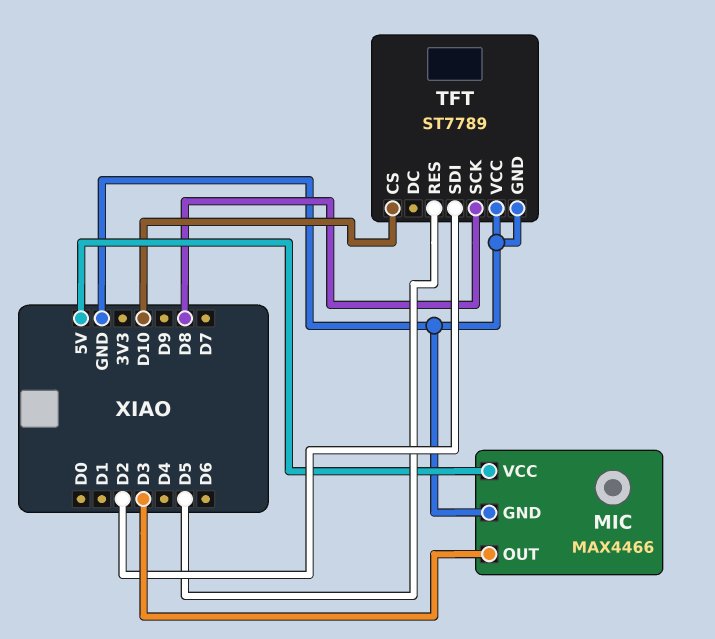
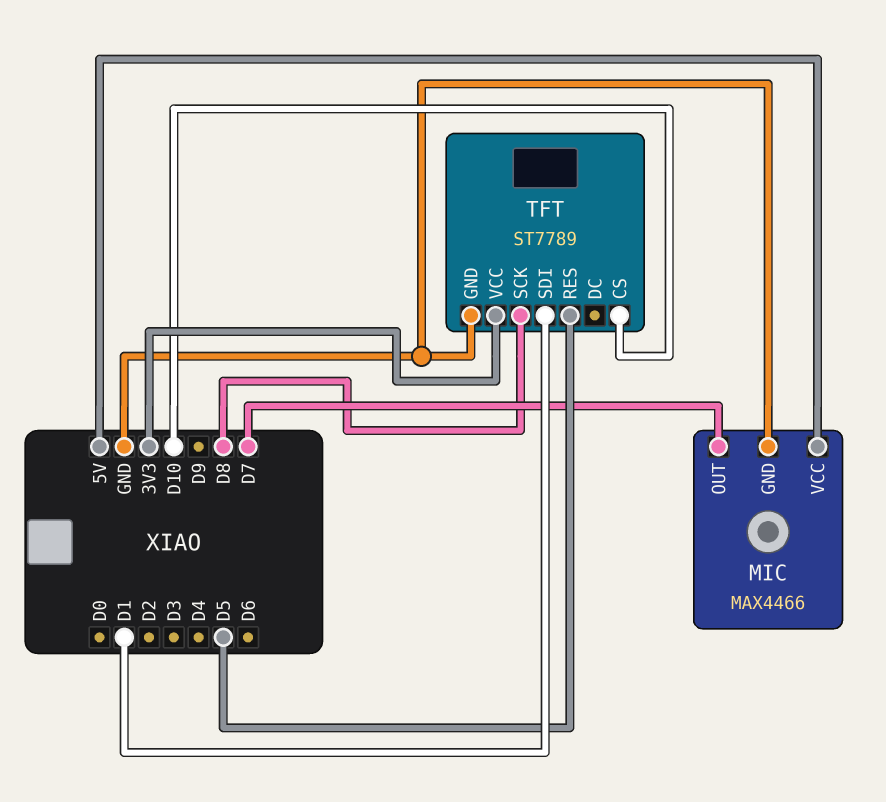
MIC pin OUT: D3 -> D7
TFT pin SDI: D2 -> D1
TFT pin VCC: GND -> 3V3

